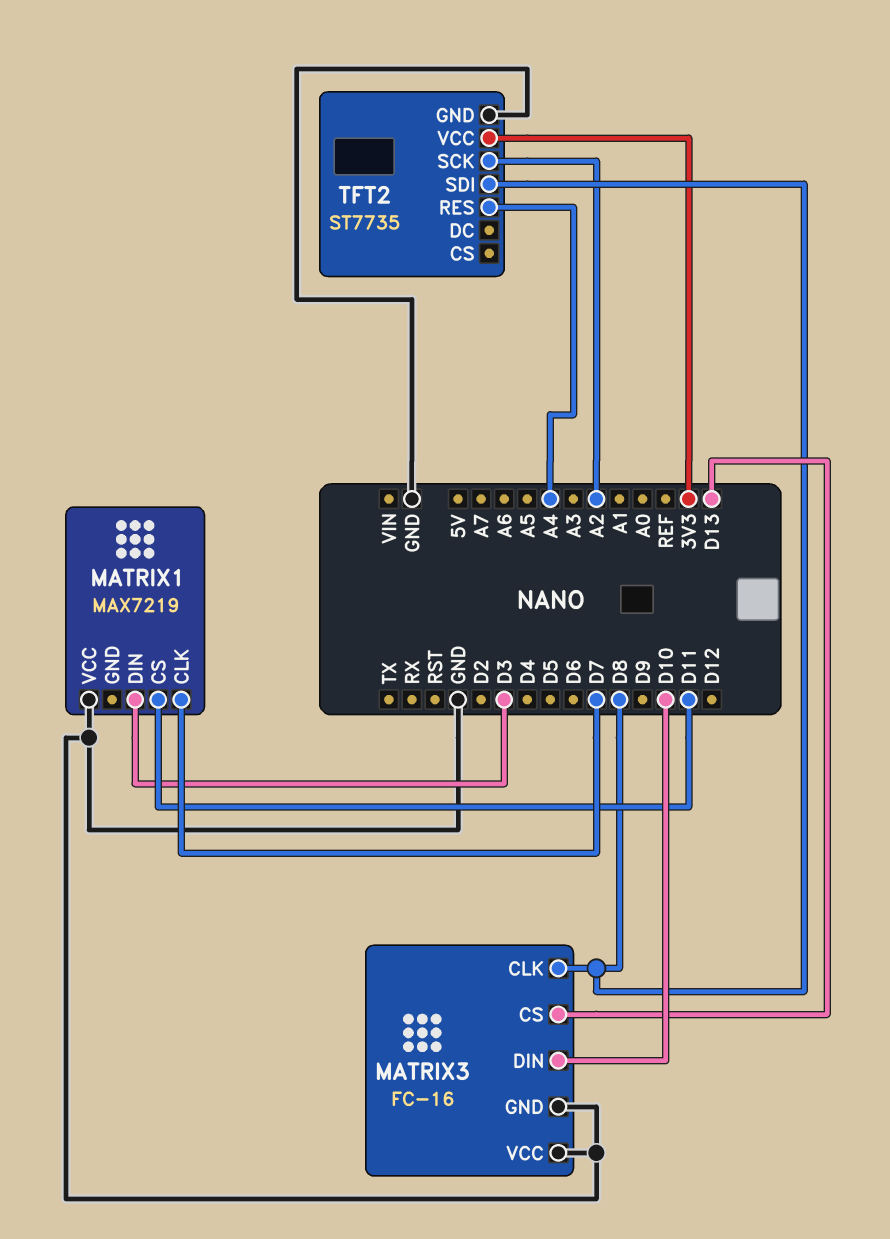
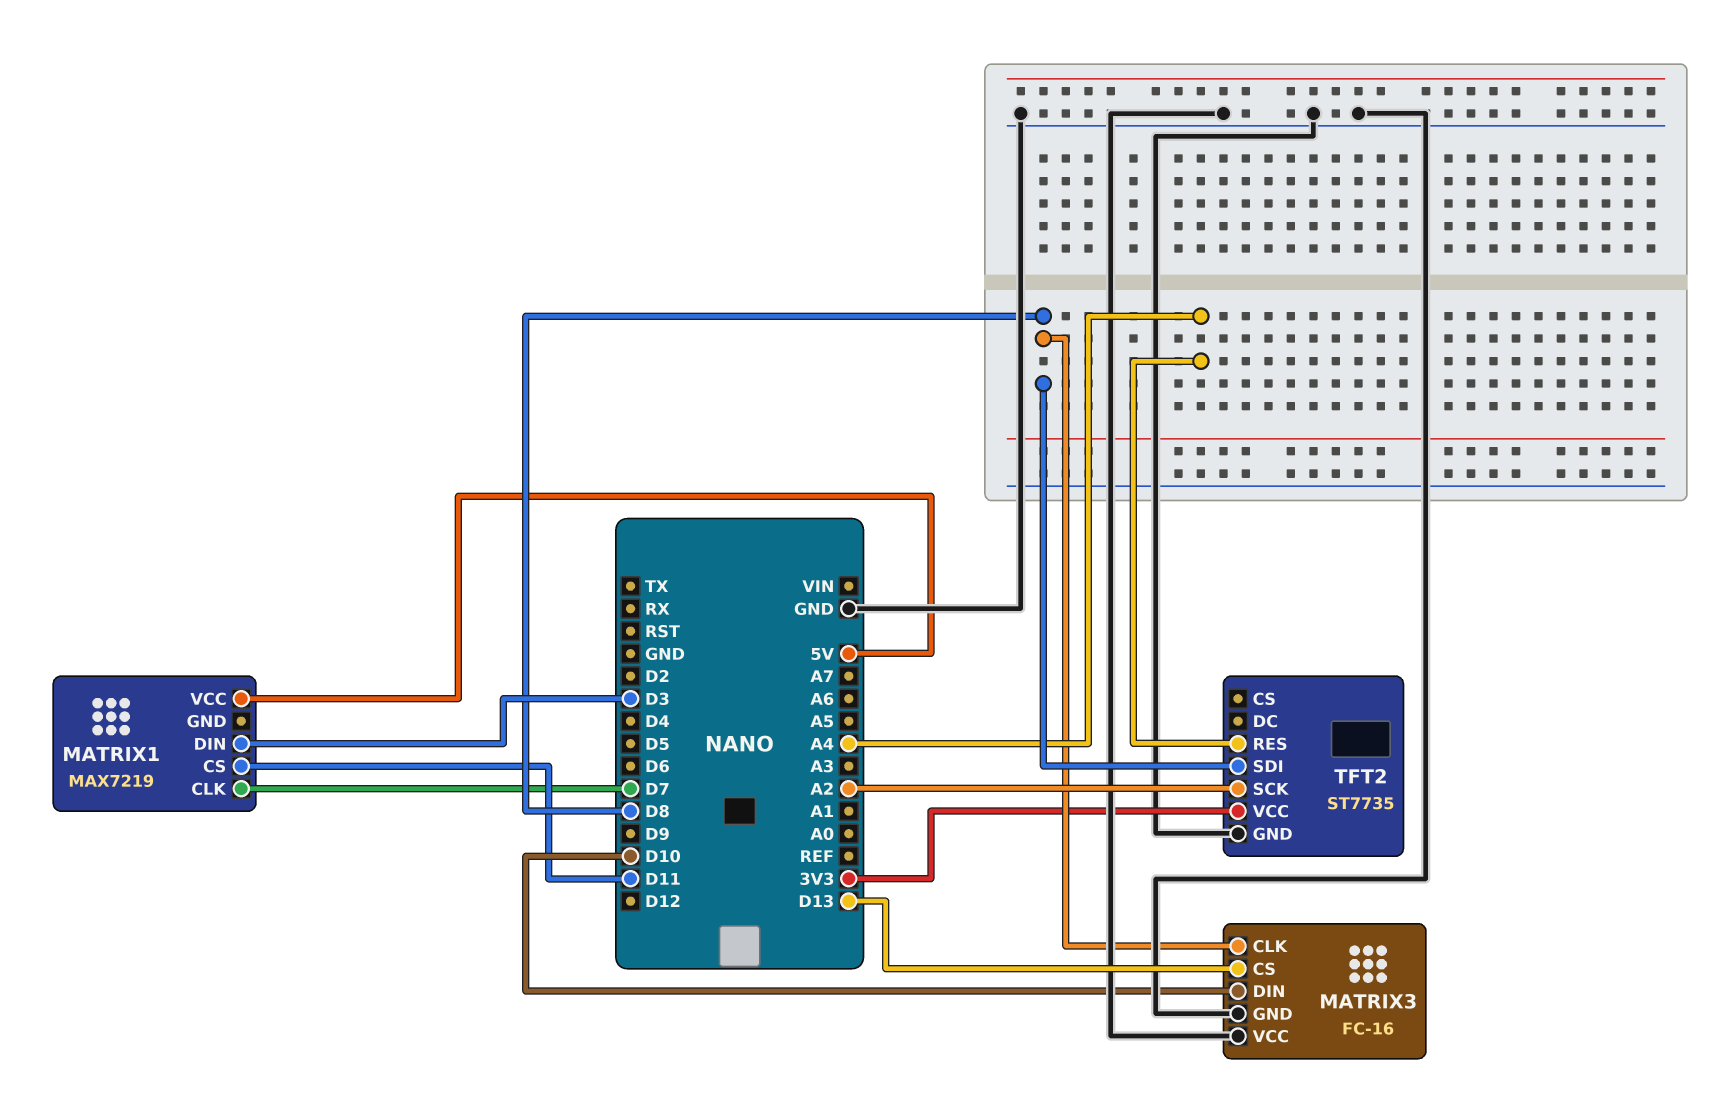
MATRIX1 pin VCC: GND -> 5V

